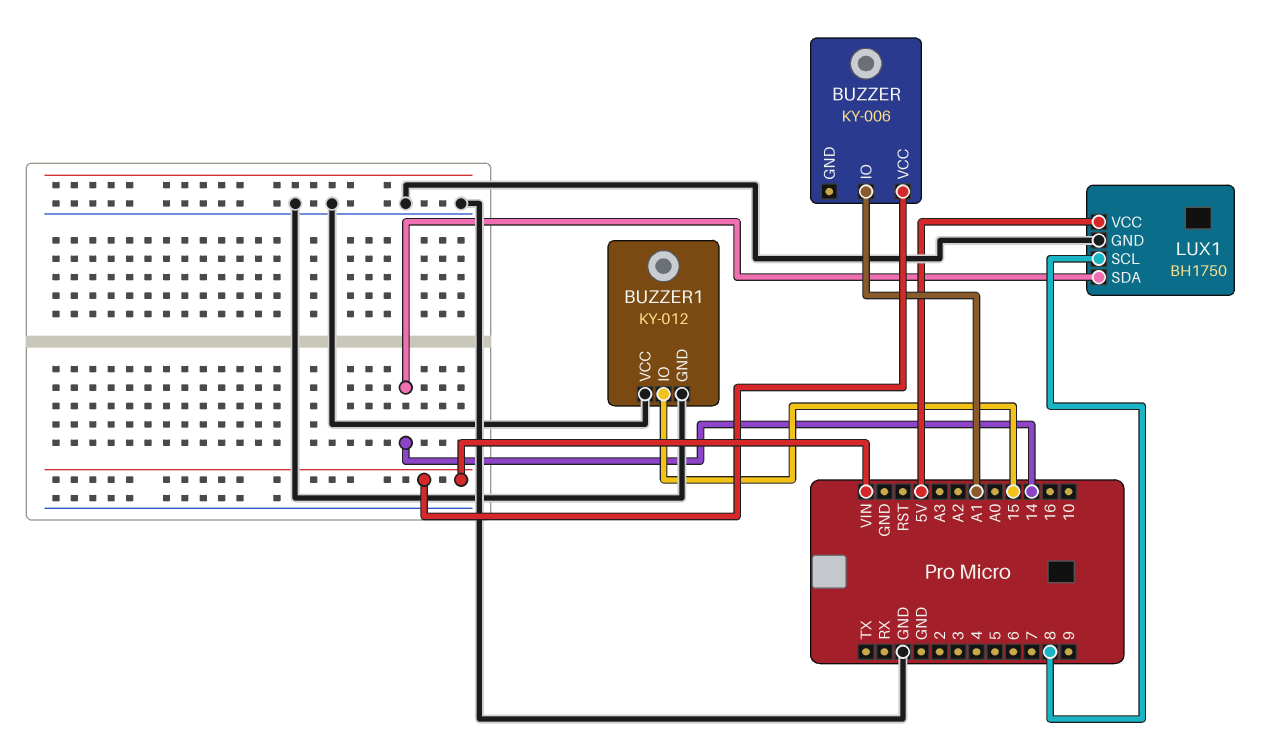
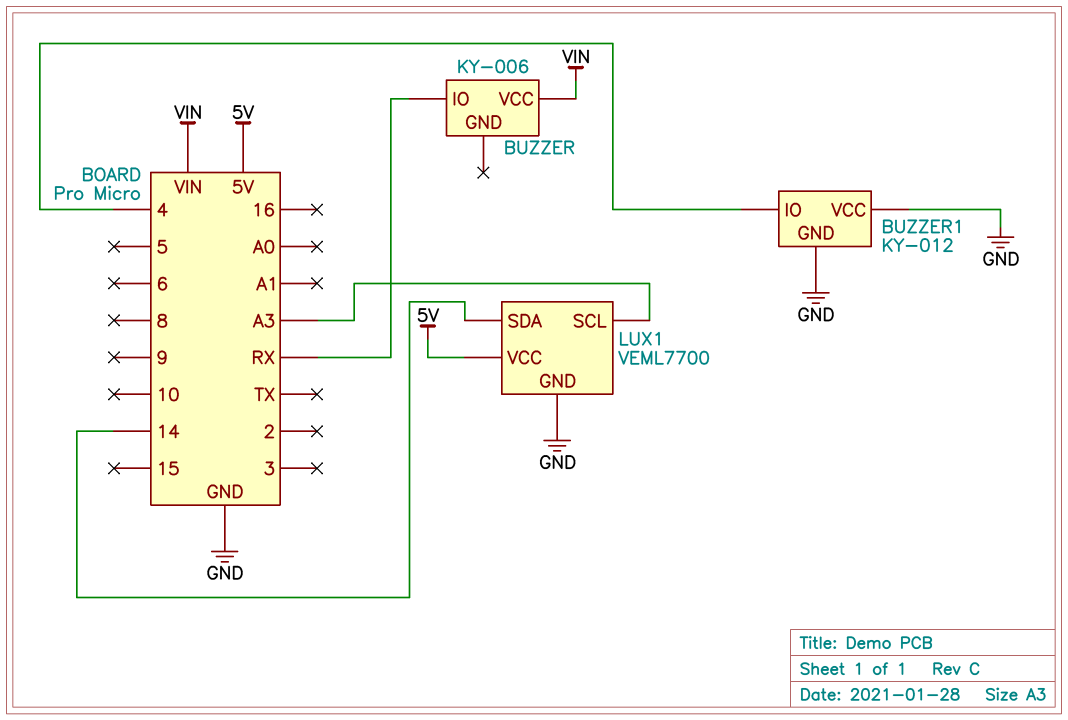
BUZZER pin IO: A1 -> RX
BUZZER1 pin IO: 15 -> 4
LUX1: BH1750 -> VEML7700
LUX1 pin SCL: 8 -> A3

